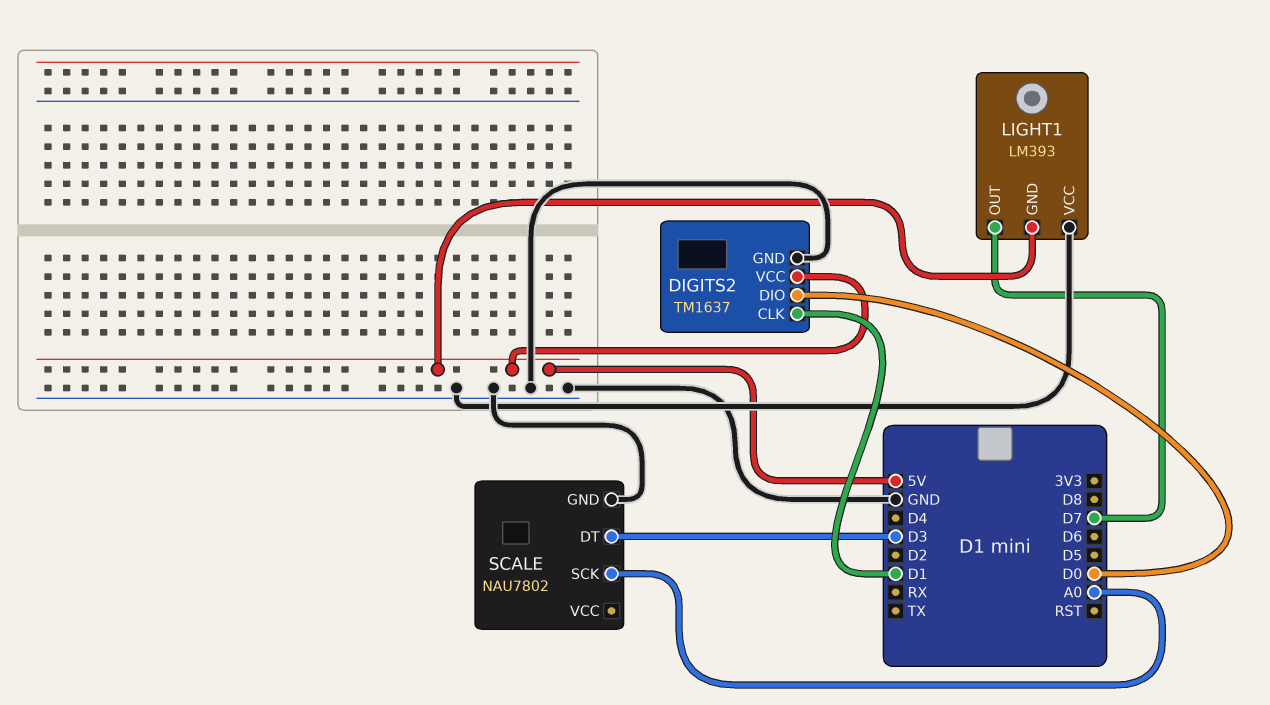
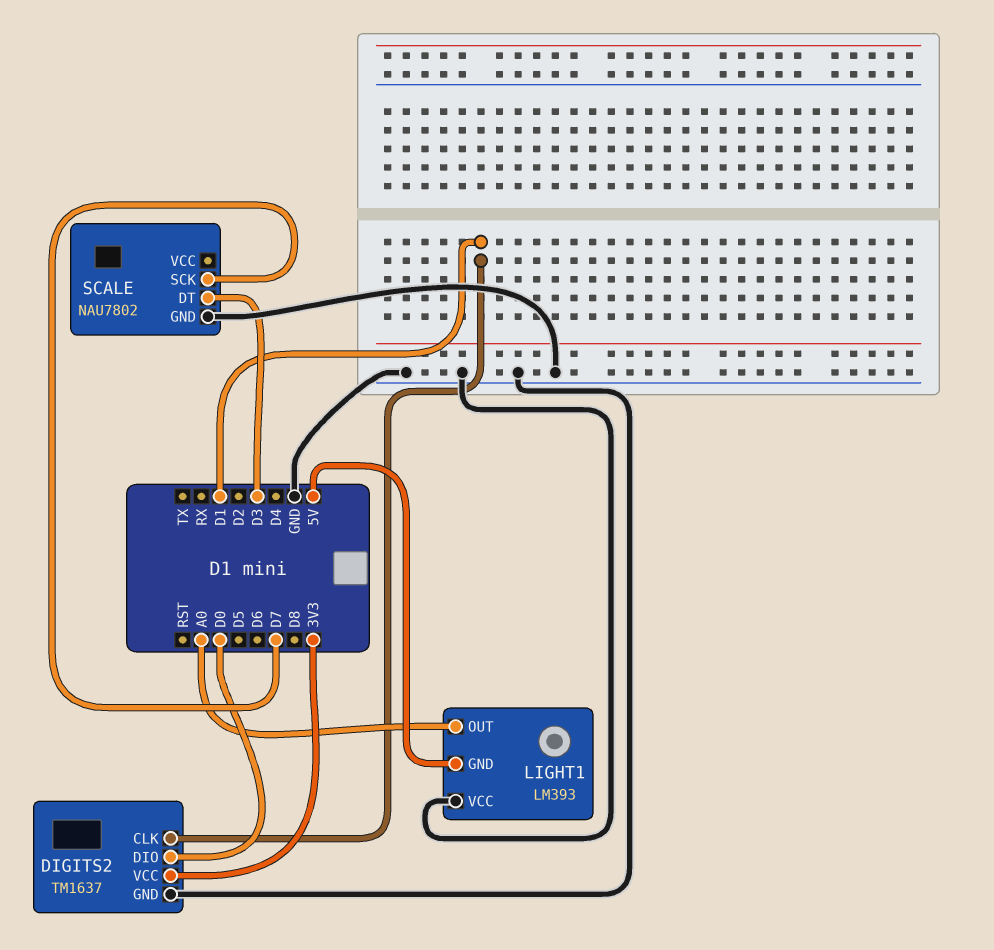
DIGITS2 pin VCC: 5V -> 3V3
LIGHT1 pin OUT: D7 -> A0
SCALE pin SCK: A0 -> D7

